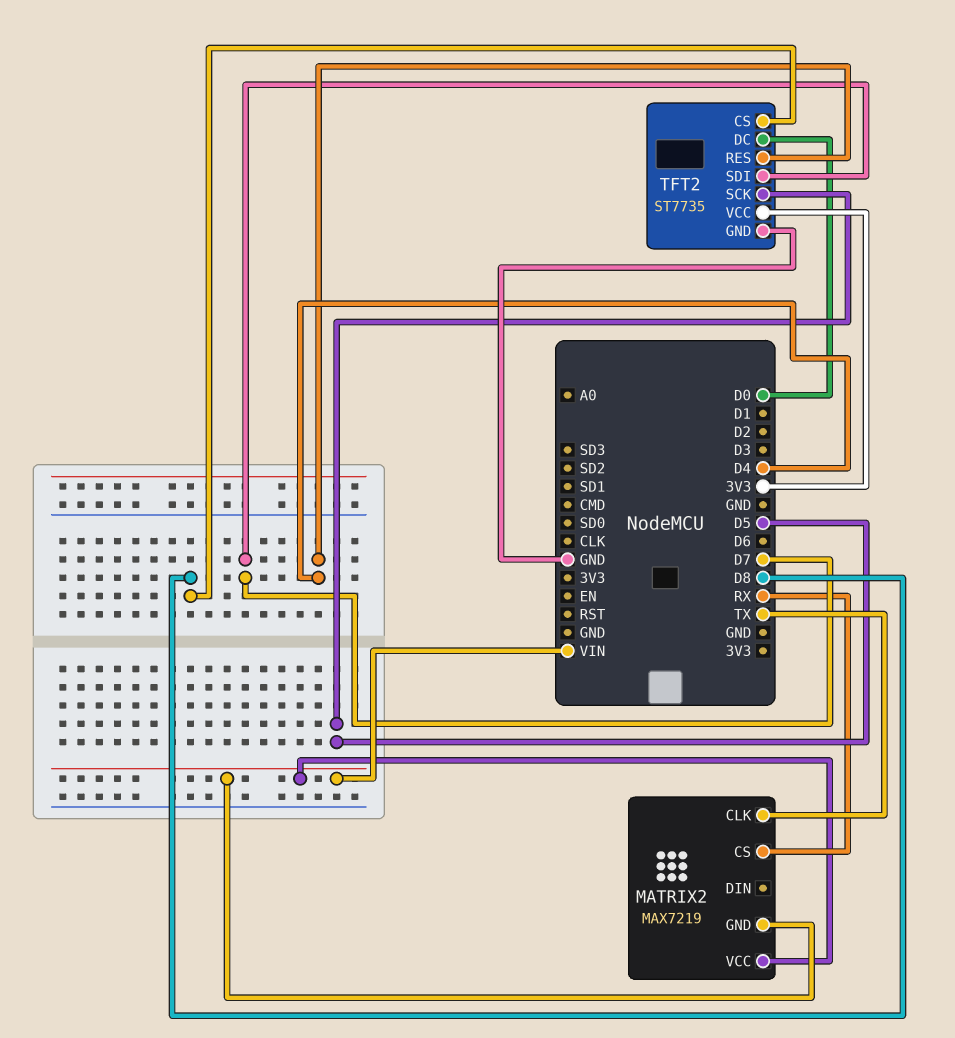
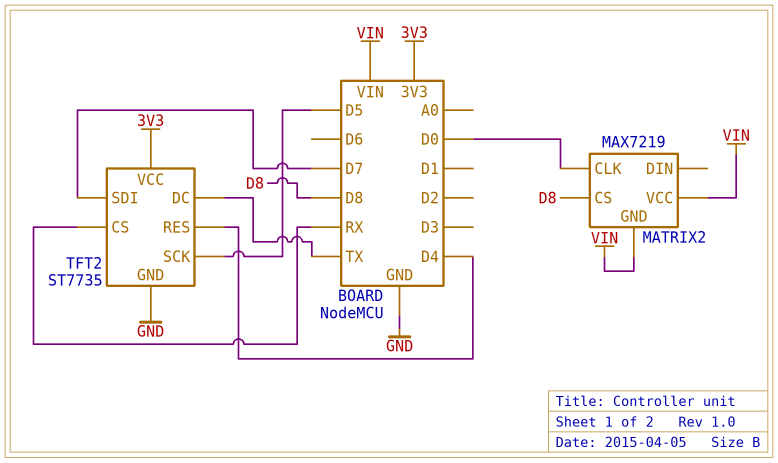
MATRIX2 pin CLK: TX -> D0
MATRIX2 pin CS: RX -> D8
TFT2 pin CS: D8 -> RX
TFT2 pin DC: D0 -> TX

